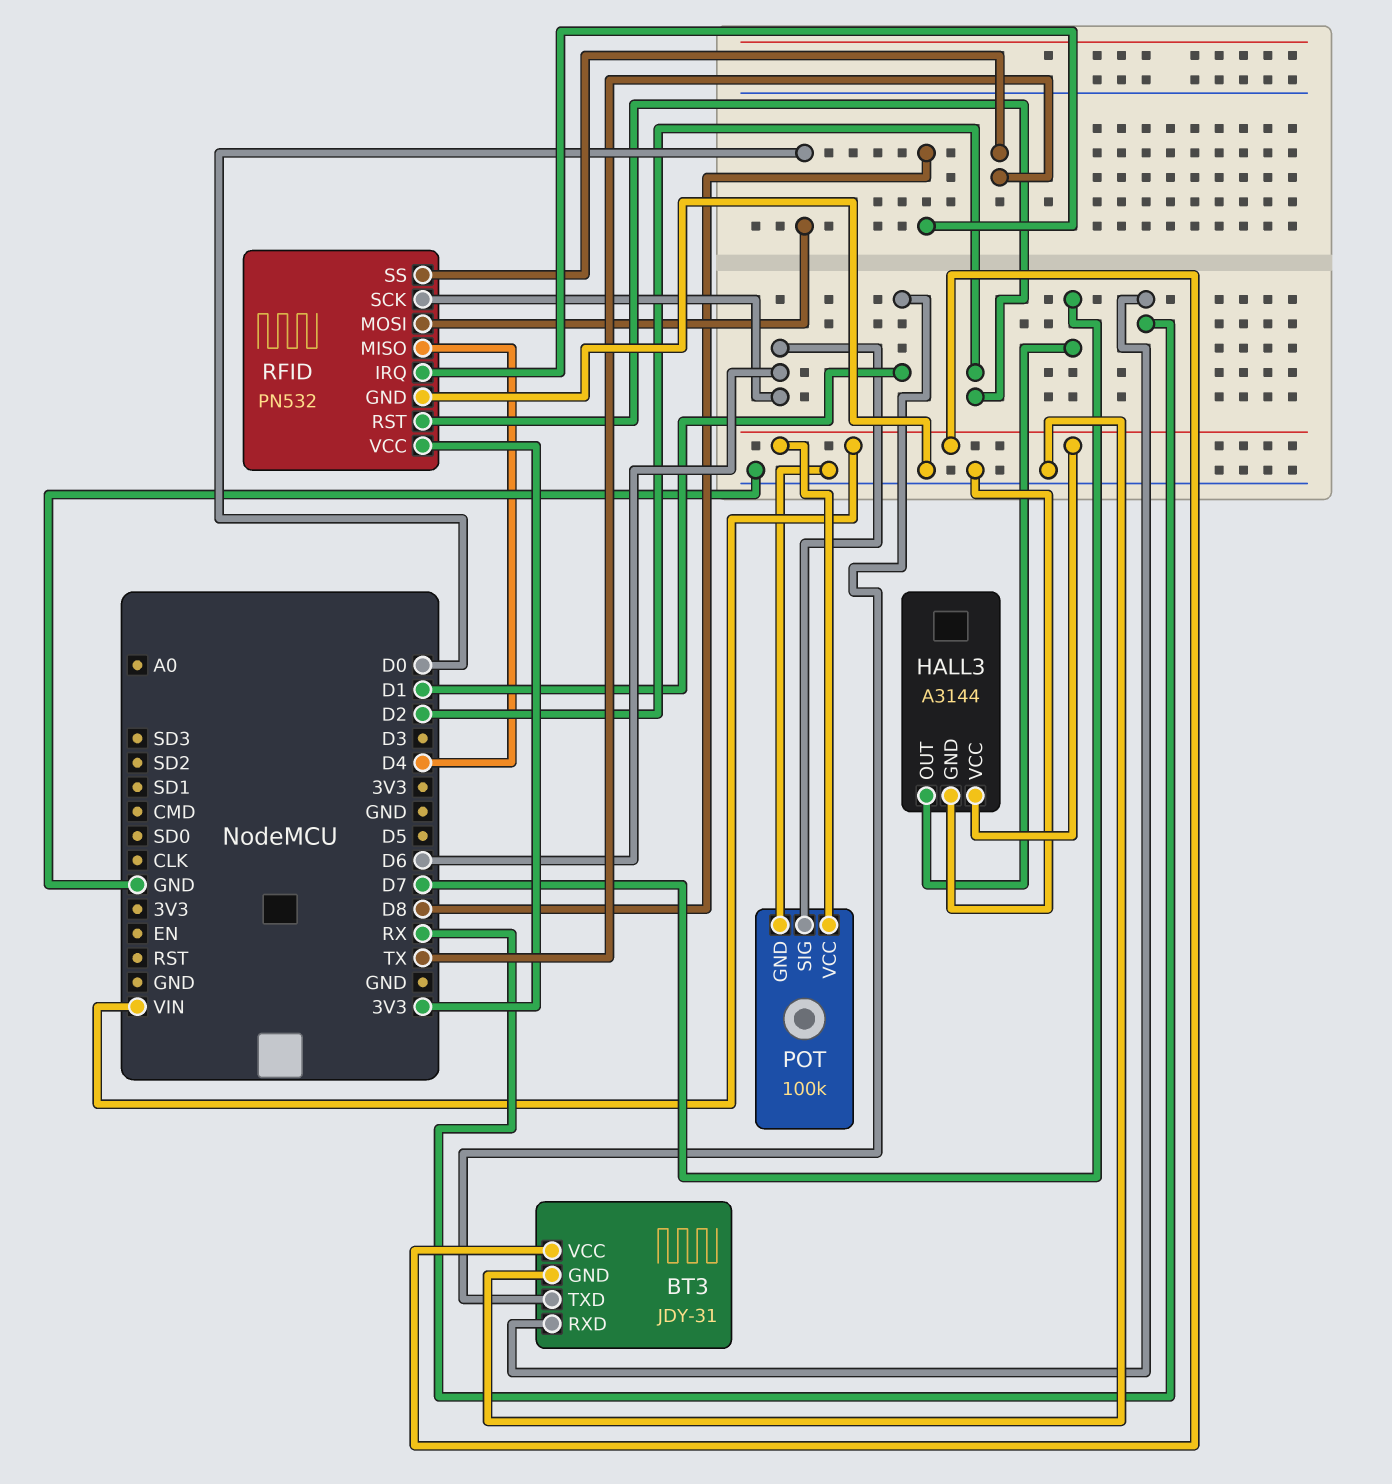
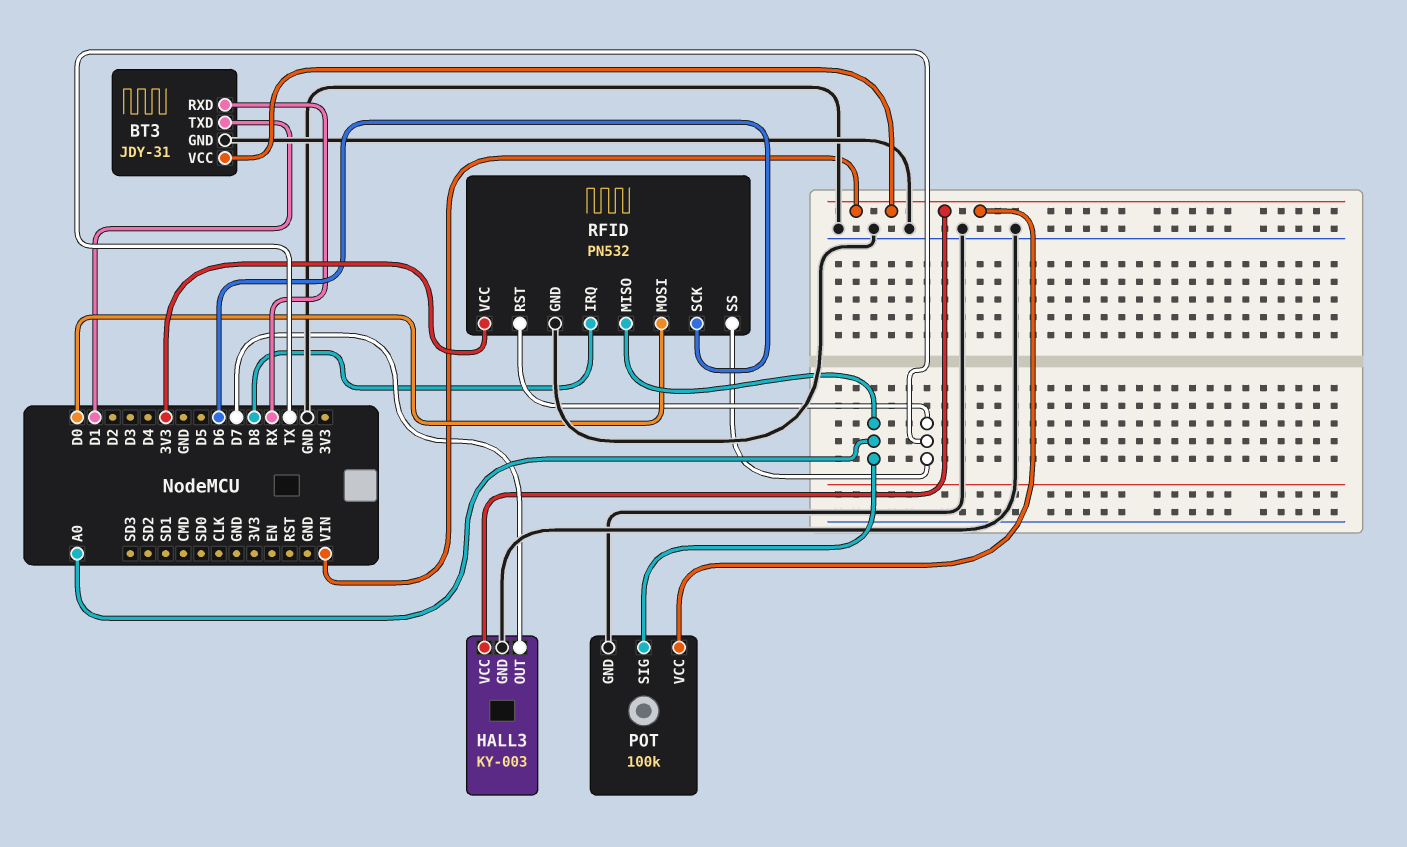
HALL3: A3144 -> KY-003
POT pin SIG: D6 -> A0
RFID pin MISO: D4 -> A0
RFID pin RST: D2 -> TX

